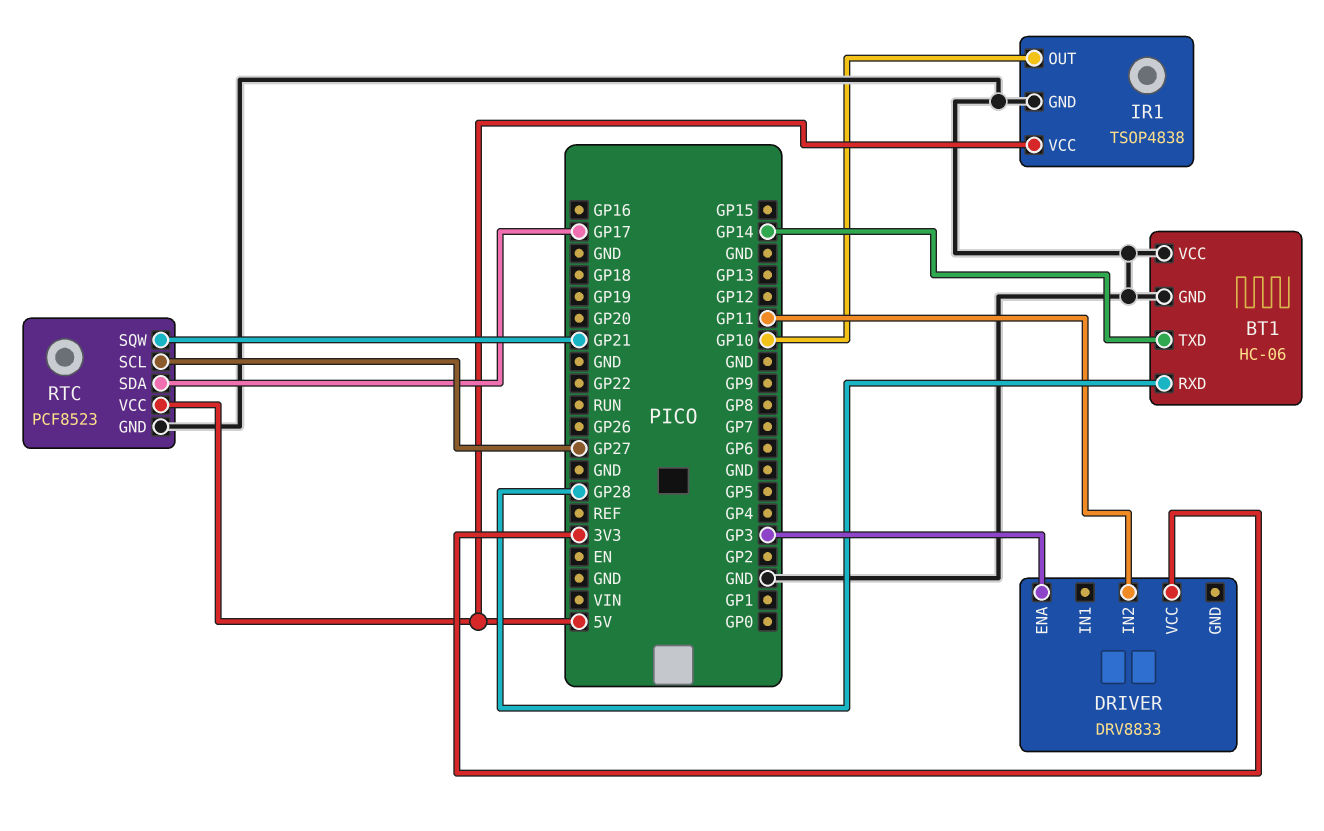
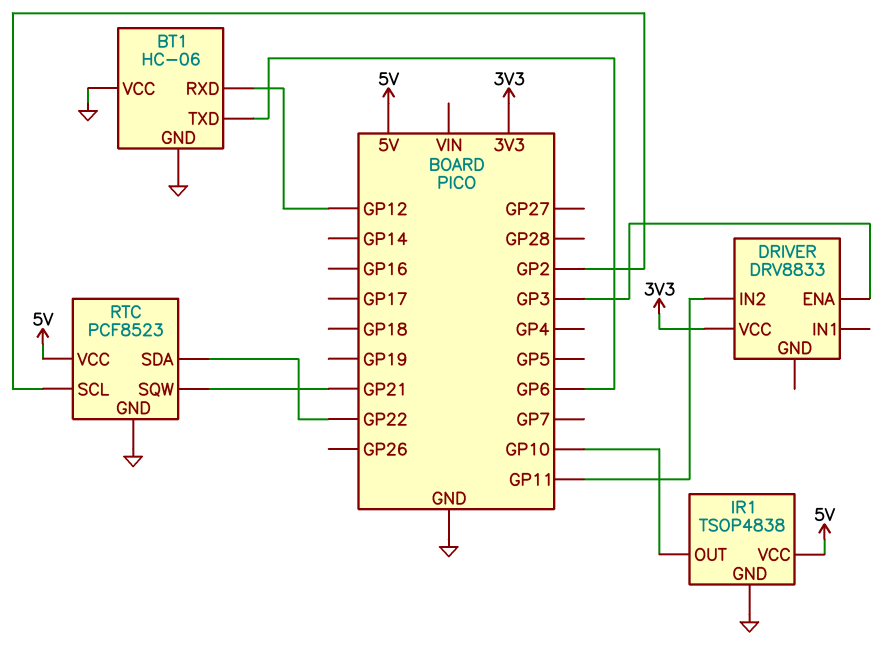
BT1 pin RXD: GP28 -> GP12
BT1 pin TXD: GP14 -> GP6
RTC pin SCL: GP27 -> GP2
RTC pin SDA: GP17 -> GP22

